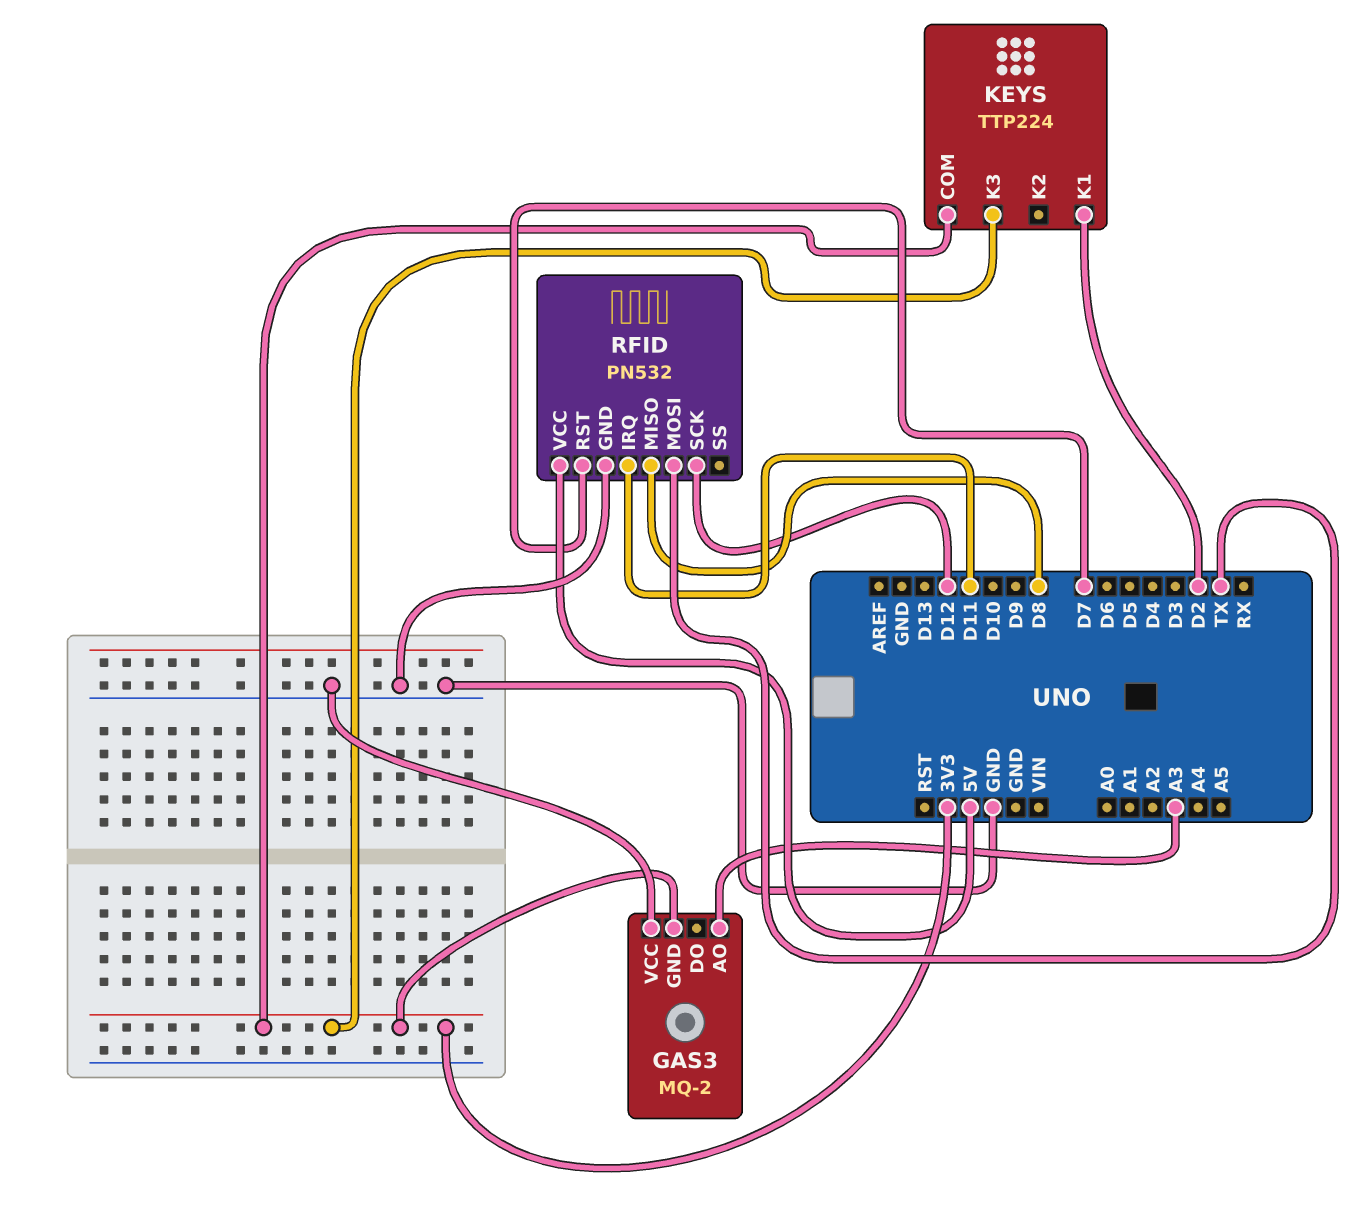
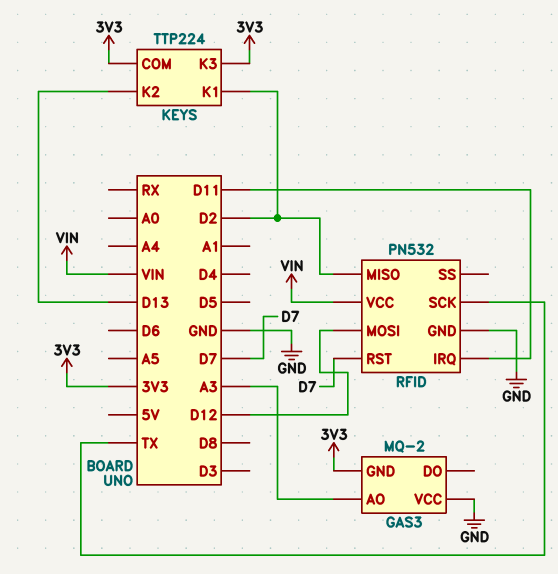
KEYS pin K2: none -> D13
RFID pin MISO: D8 -> D2
RFID pin MOSI: TX -> D12
RFID pin SCK: D12 -> TX
RFID pin VCC: 5V -> VIN

